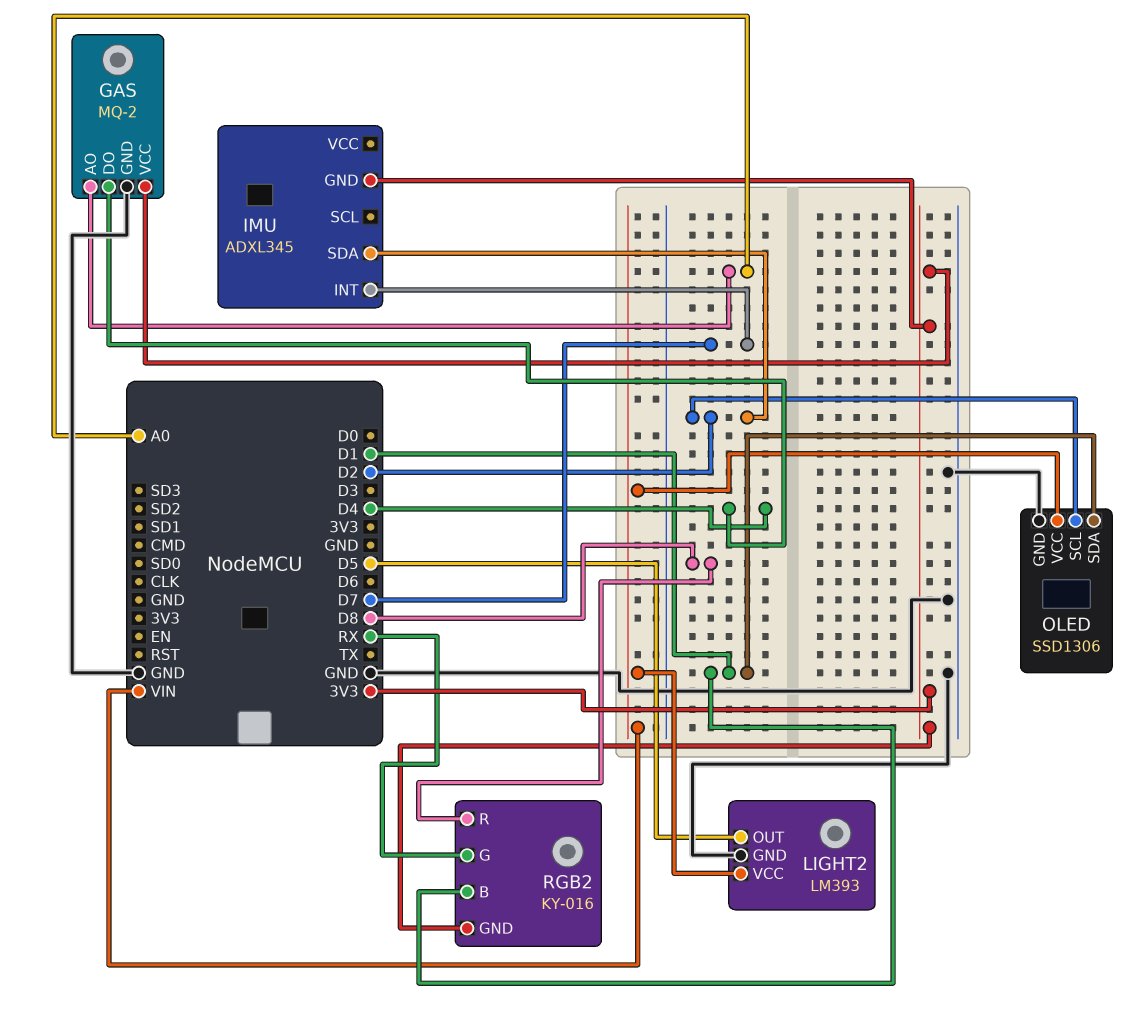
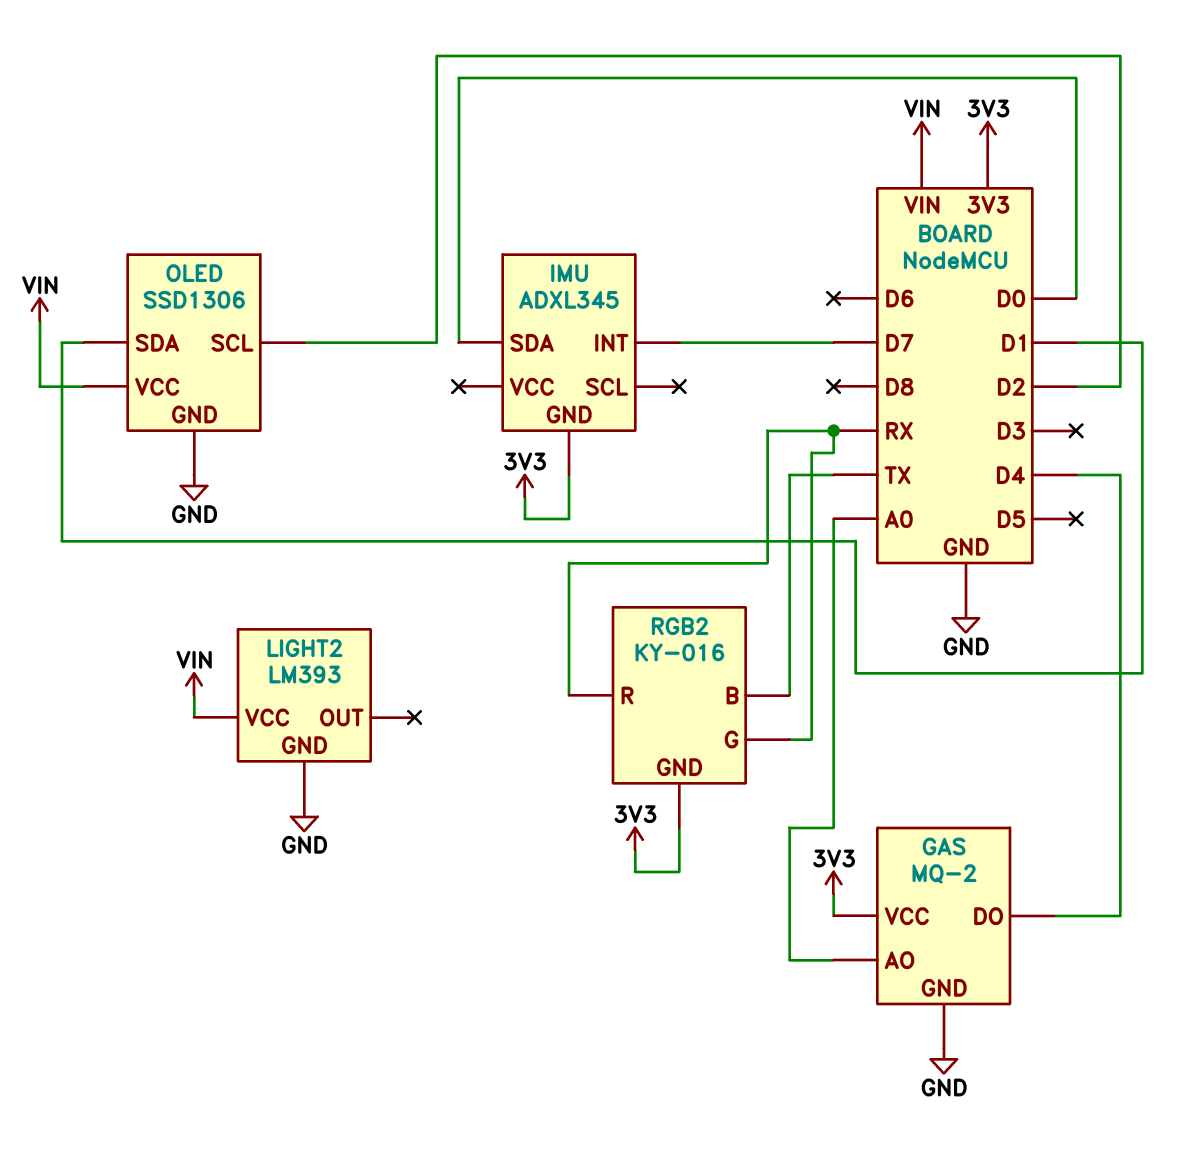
IMU pin SDA: D2 -> D0
LIGHT2 pin OUT: D5 -> none
RGB2 pin B: D1 -> TX
RGB2 pin R: D8 -> RX

